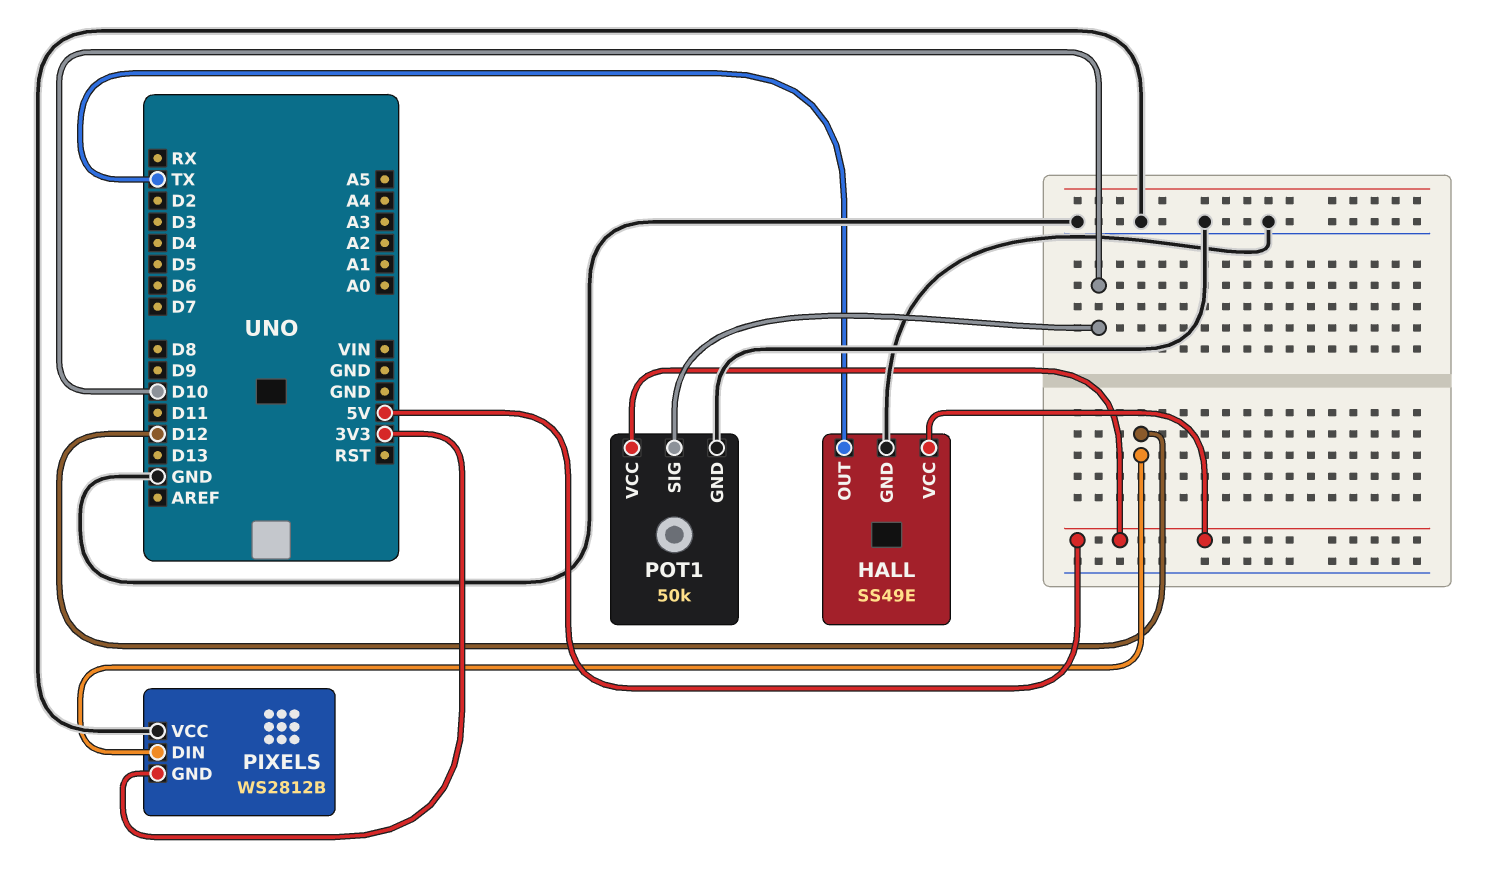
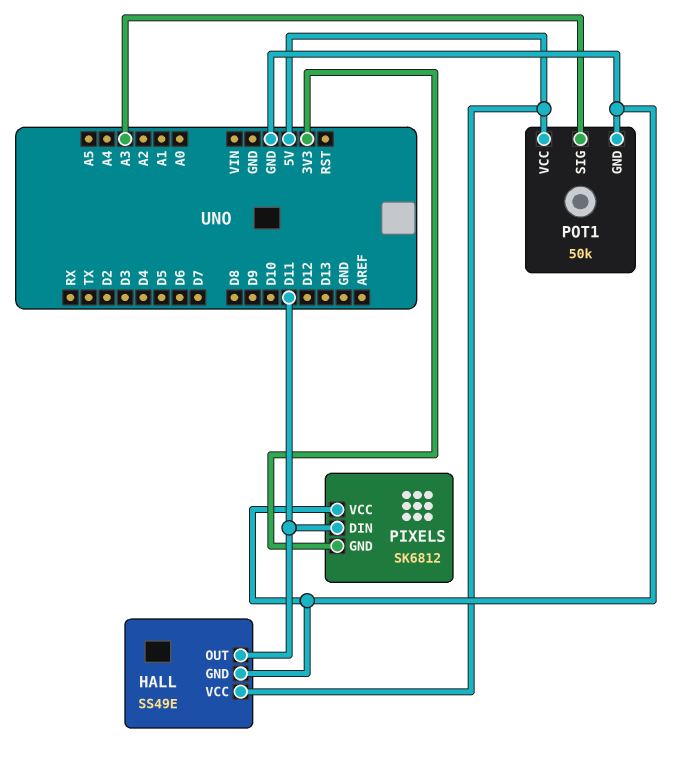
HALL pin OUT: TX -> D11
PIXELS: WS2812B -> SK6812
PIXELS pin DIN: D12 -> D11
POT1 pin SIG: D10 -> A3

